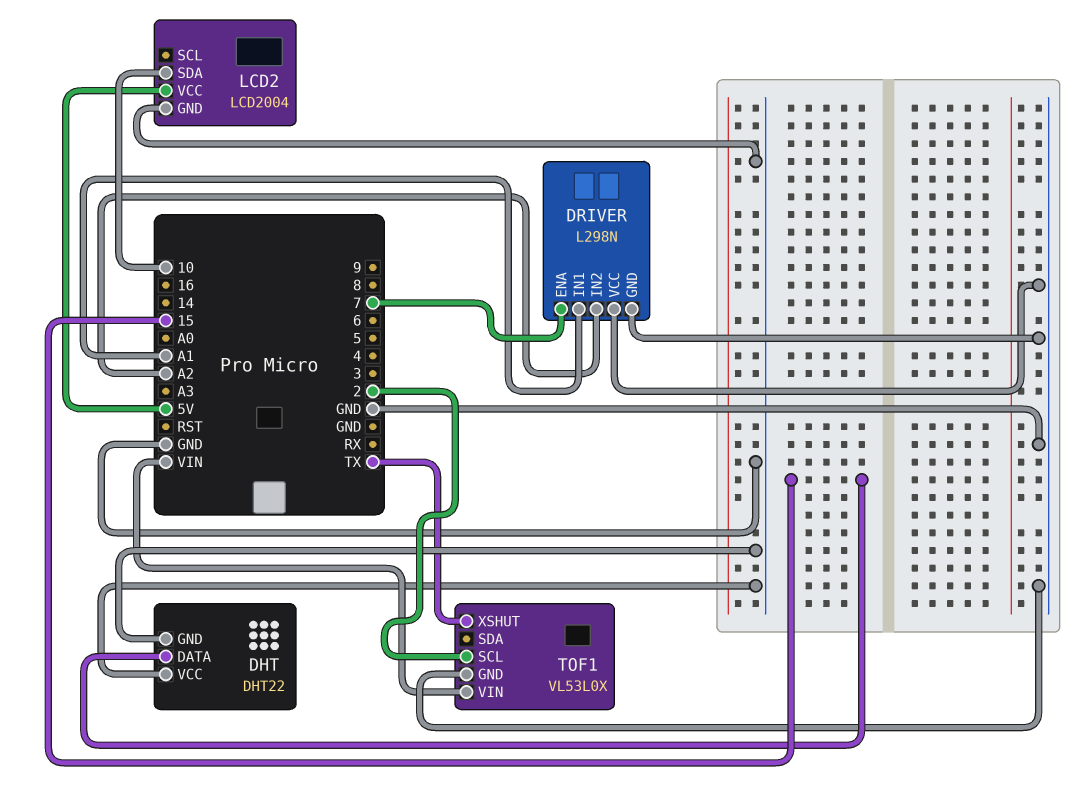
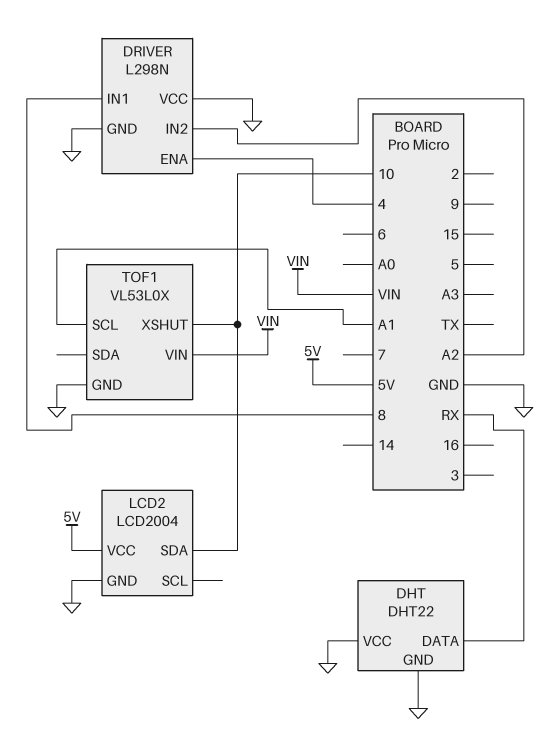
DHT pin DATA: 15 -> RX
DRIVER pin ENA: 7 -> 4
DRIVER pin IN1: A1 -> 8
TOF1 pin SCL: 2 -> A1
TOF1 pin XSHUT: TX -> 10

